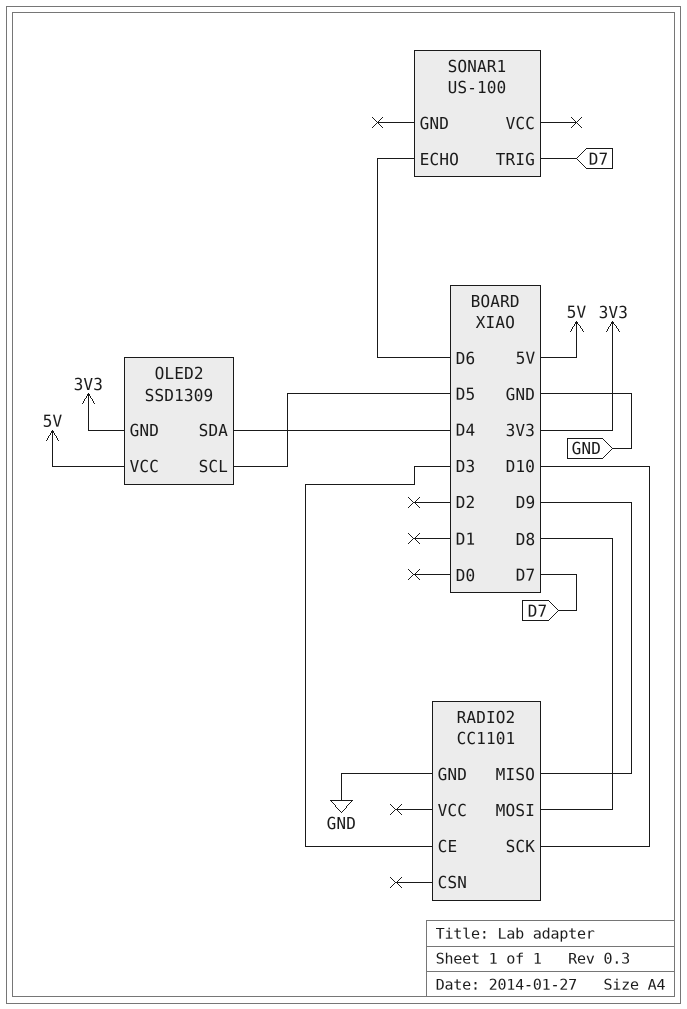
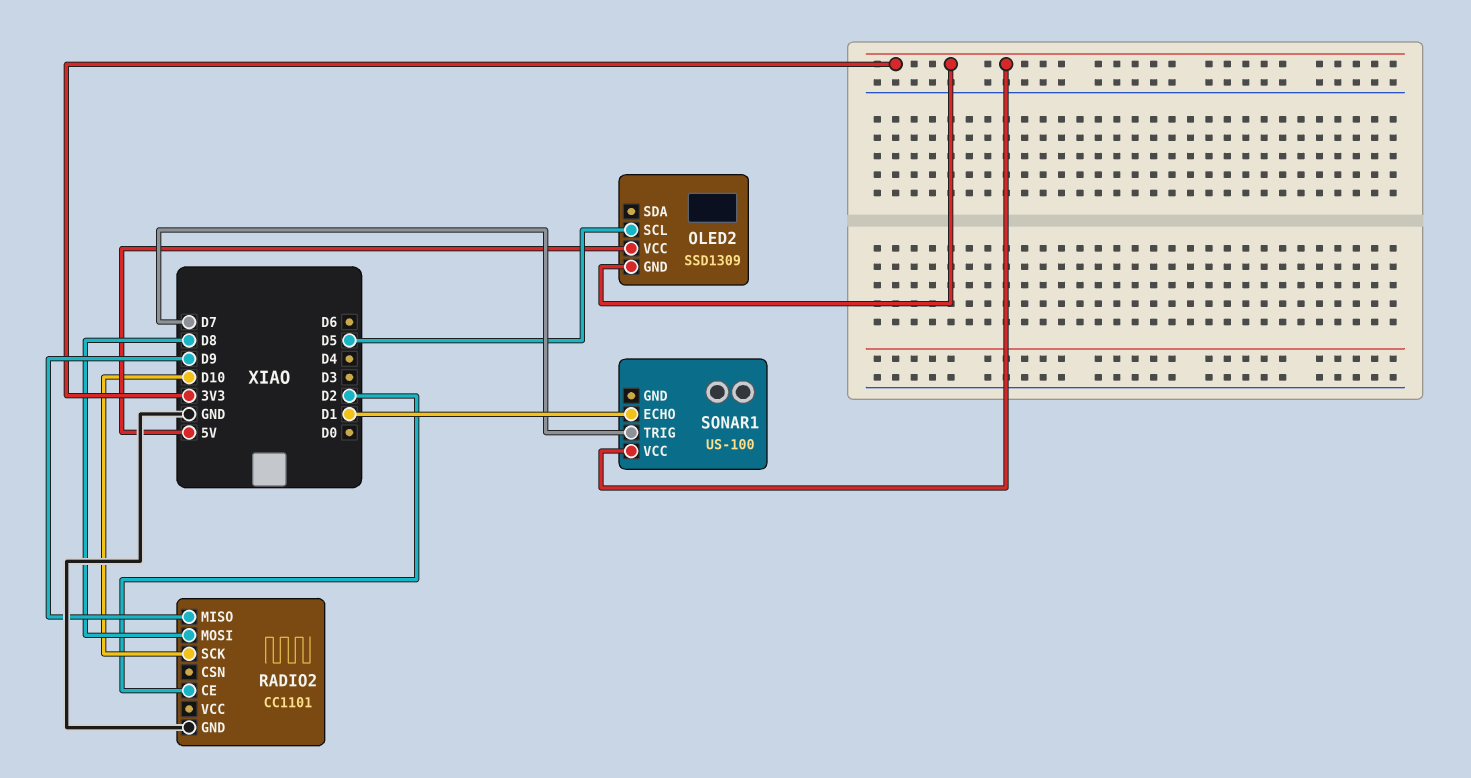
OLED2 pin SDA: D4 -> none
RADIO2 pin CE: D3 -> D2
SONAR1 pin ECHO: D6 -> D1
SONAR1 pin VCC: none -> 3V3

